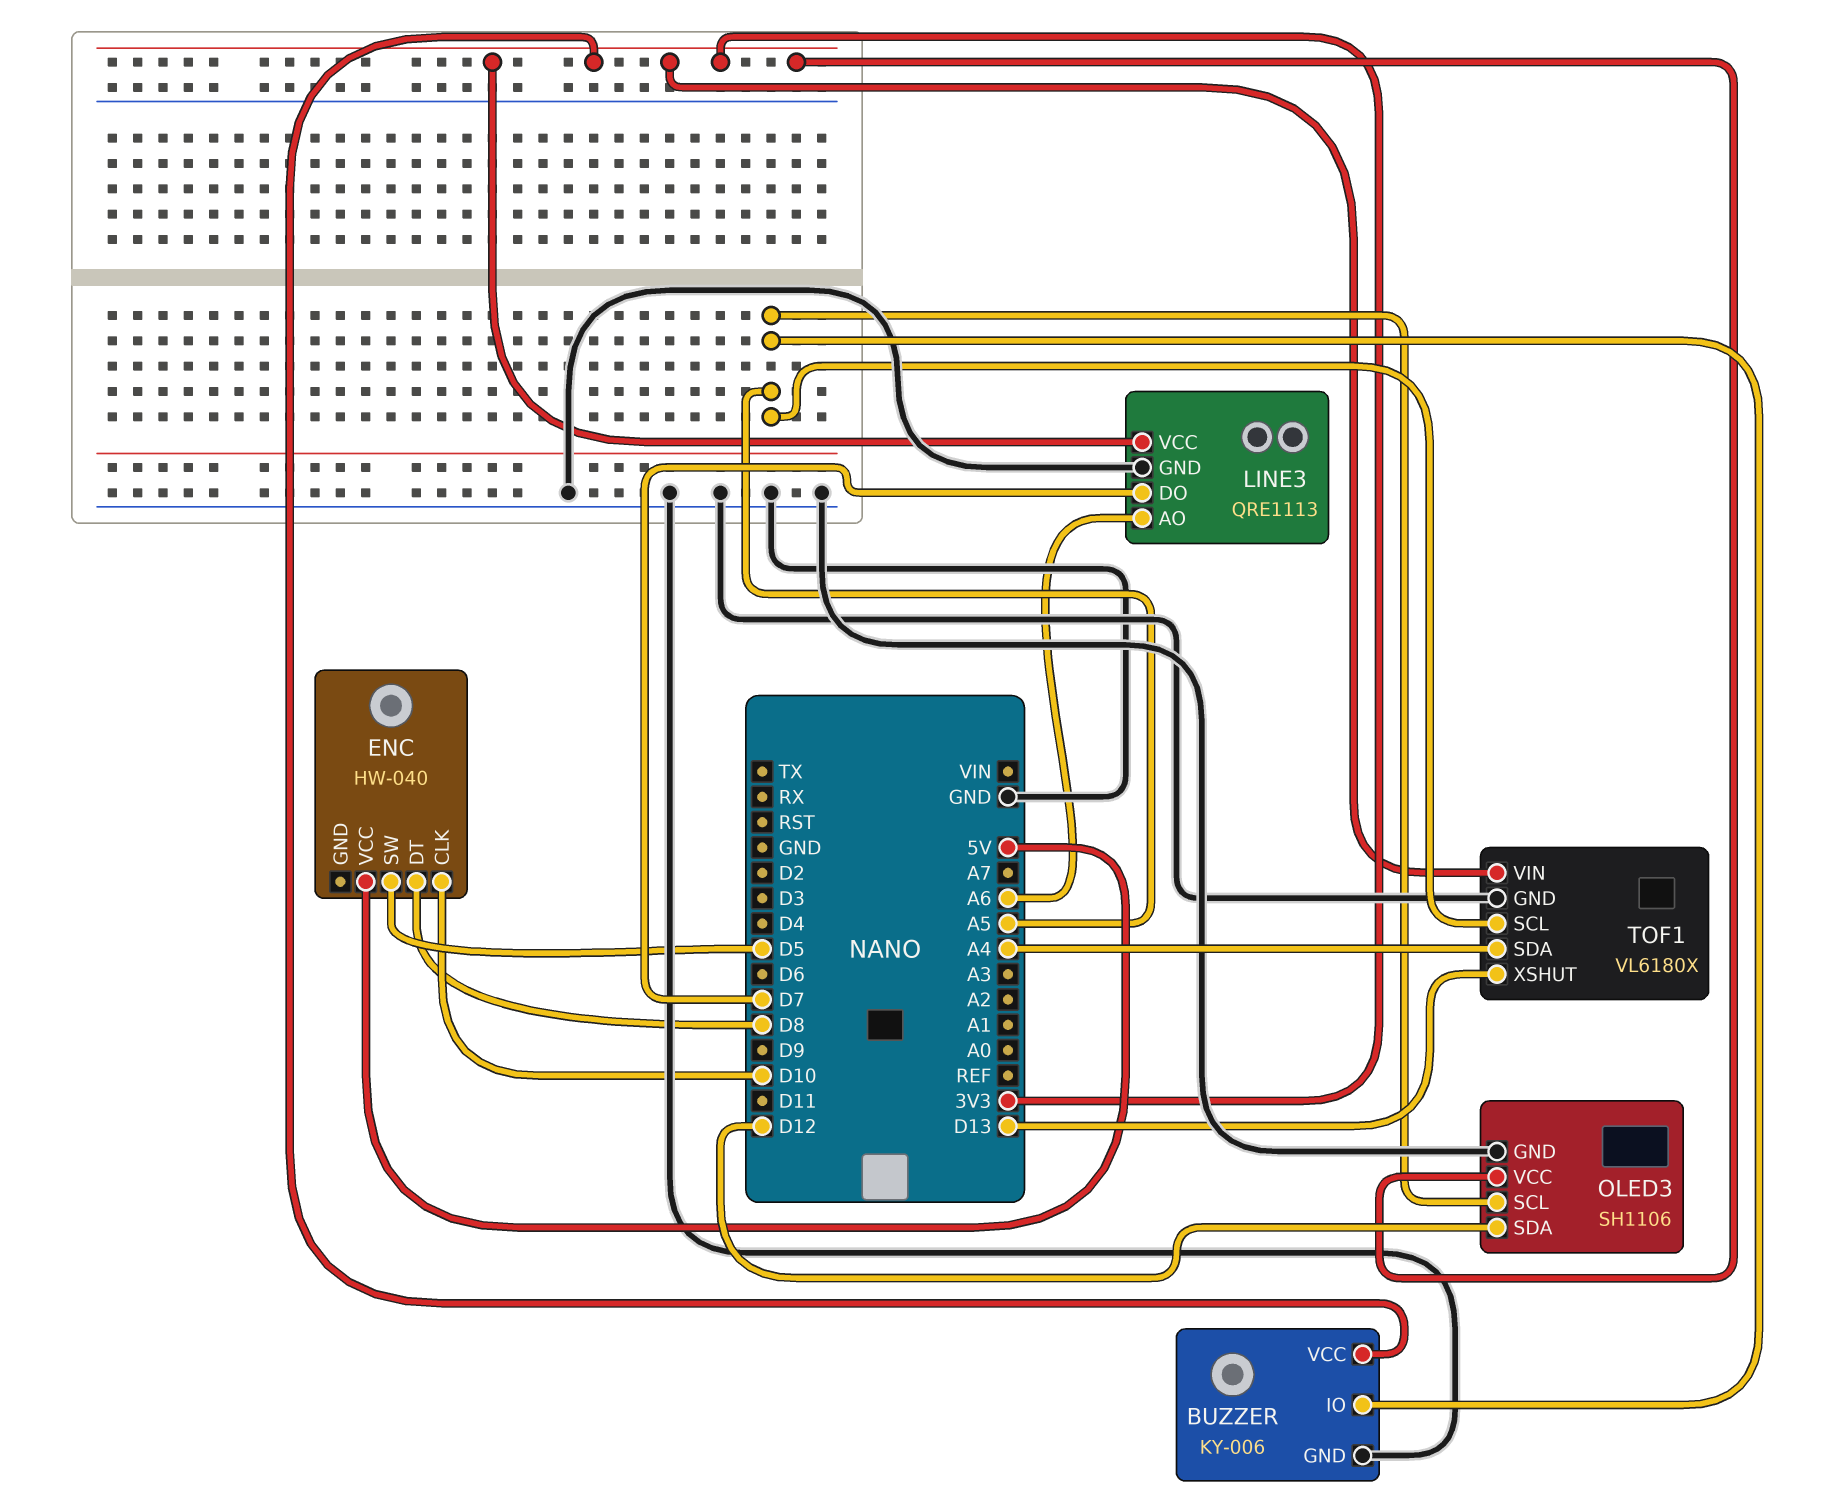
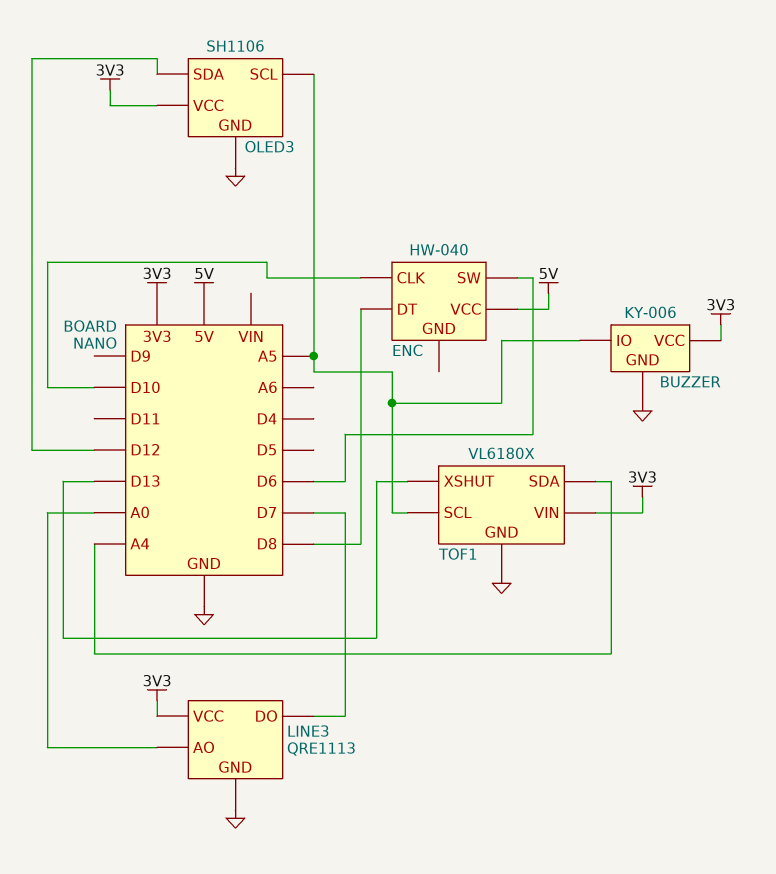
ENC pin SW: D5 -> D6
LINE3 pin AO: A6 -> A0

